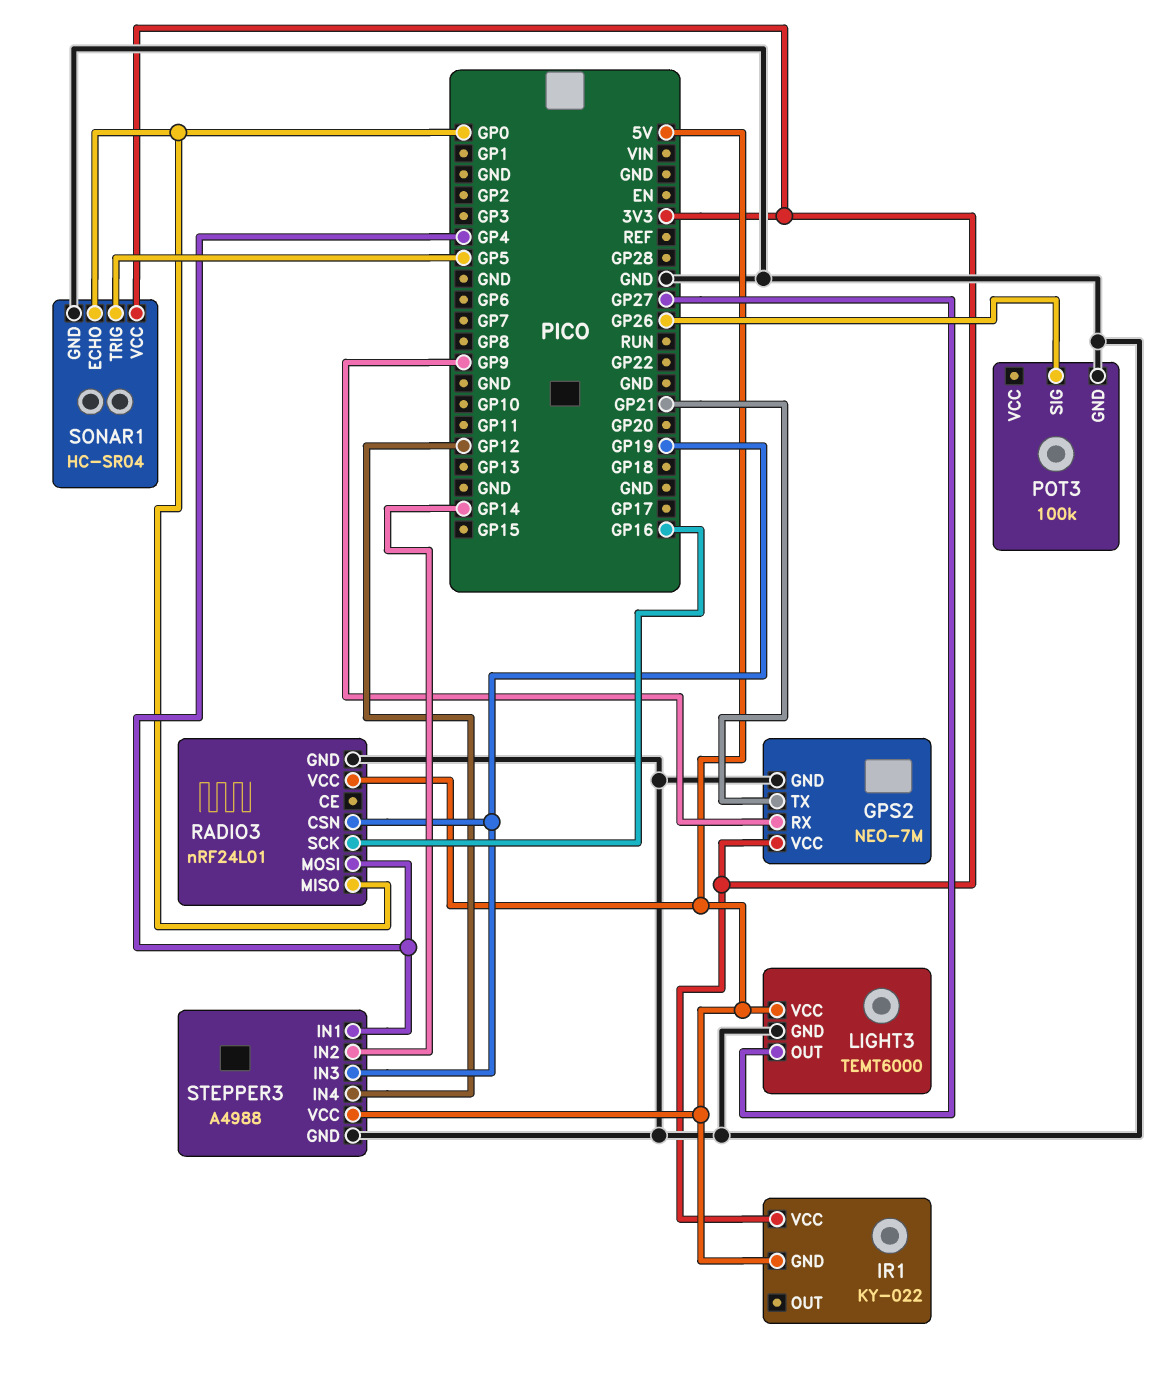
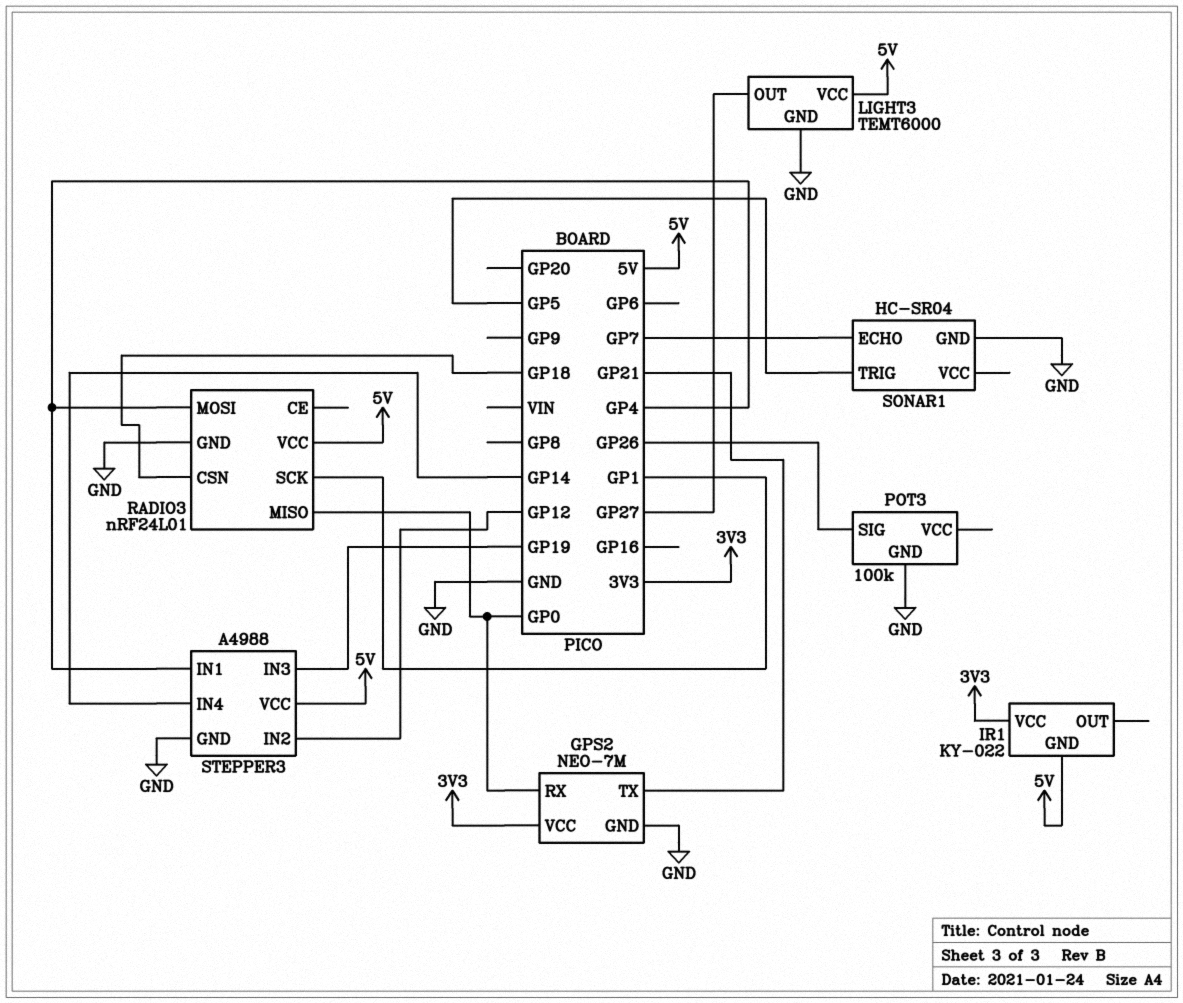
GPS2 pin RX: GP9 -> GP0
RADIO3 pin CSN: GP19 -> GP18
RADIO3 pin SCK: GP16 -> GP1
SONAR1 pin ECHO: GP0 -> GP7
SONAR1 pin VCC: 3V3 -> none
STEPPER3 pin IN2: GP14 -> GP12
STEPPER3 pin IN4: GP12 -> GP14

